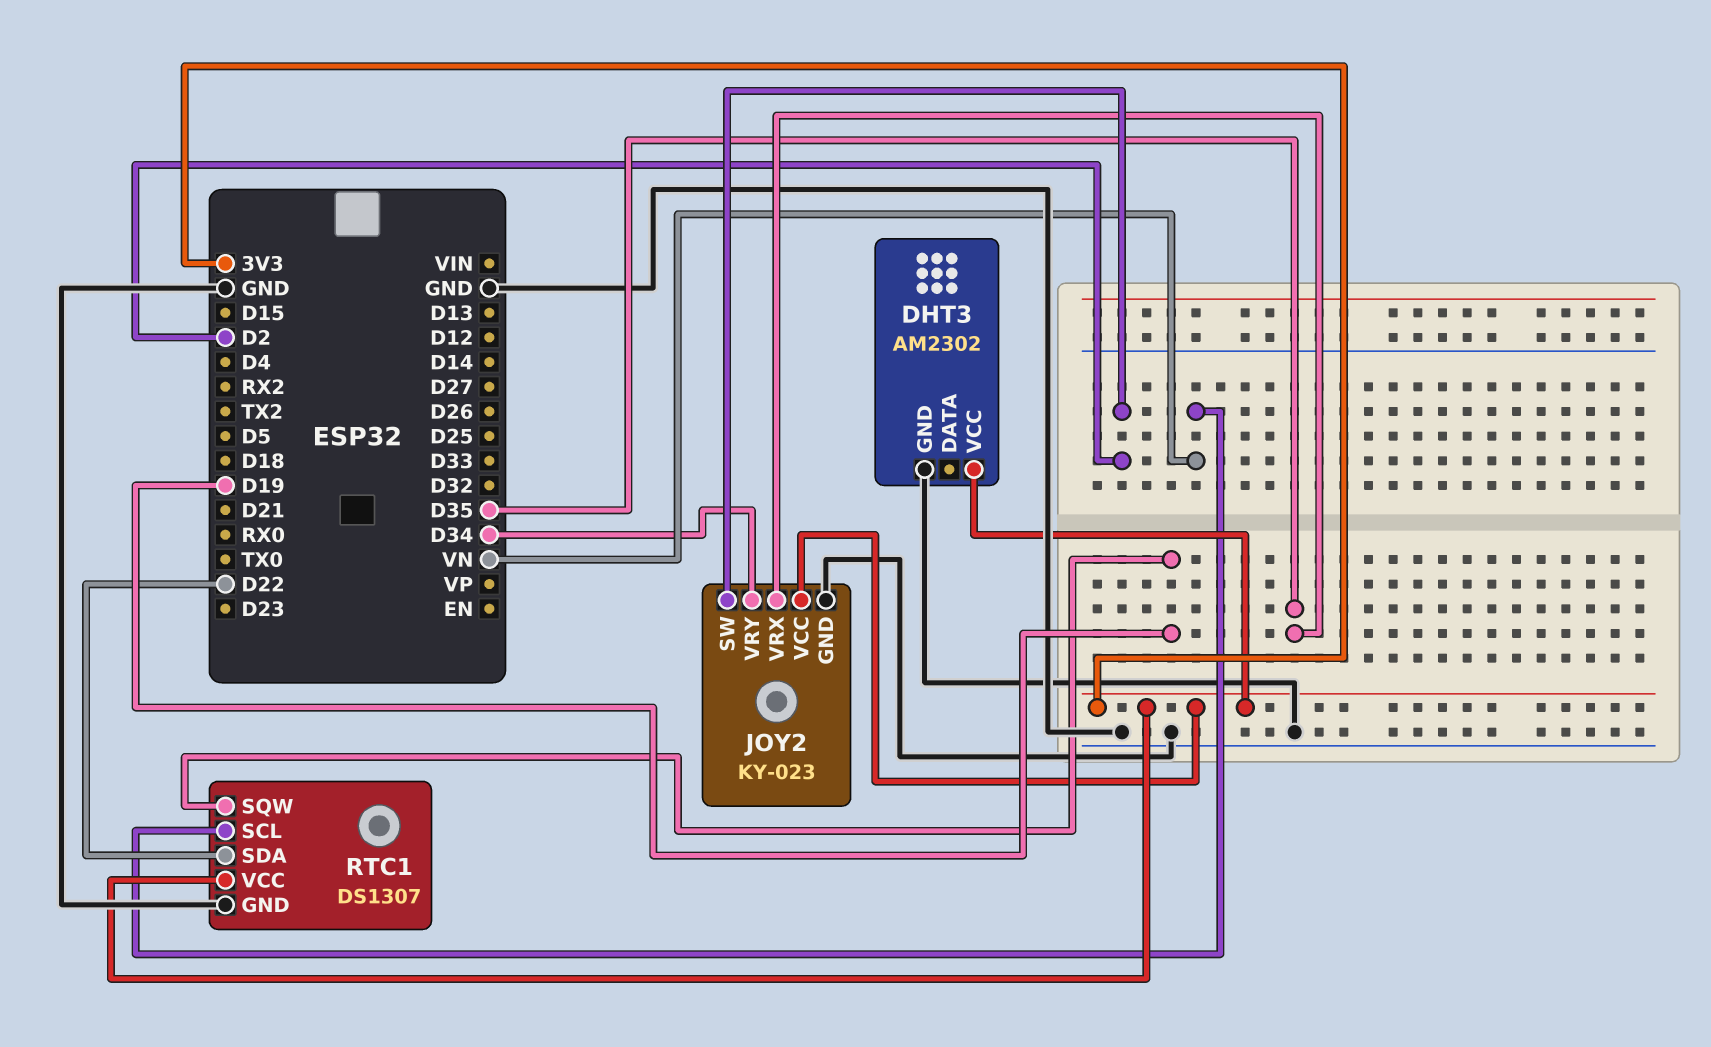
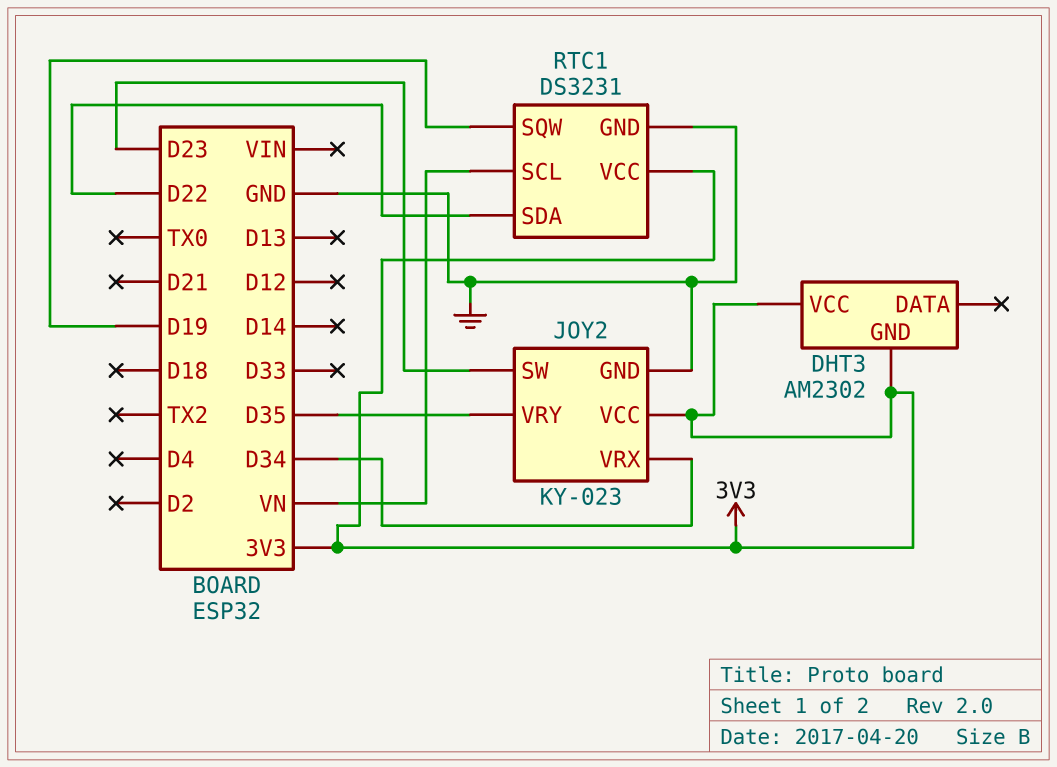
DHT3 pin GND: GND -> 3V3
JOY2 pin SW: D2 -> D23
JOY2 pin VRX: D35 -> D34
JOY2 pin VRY: D34 -> D35
RTC1: DS1307 -> DS3231

